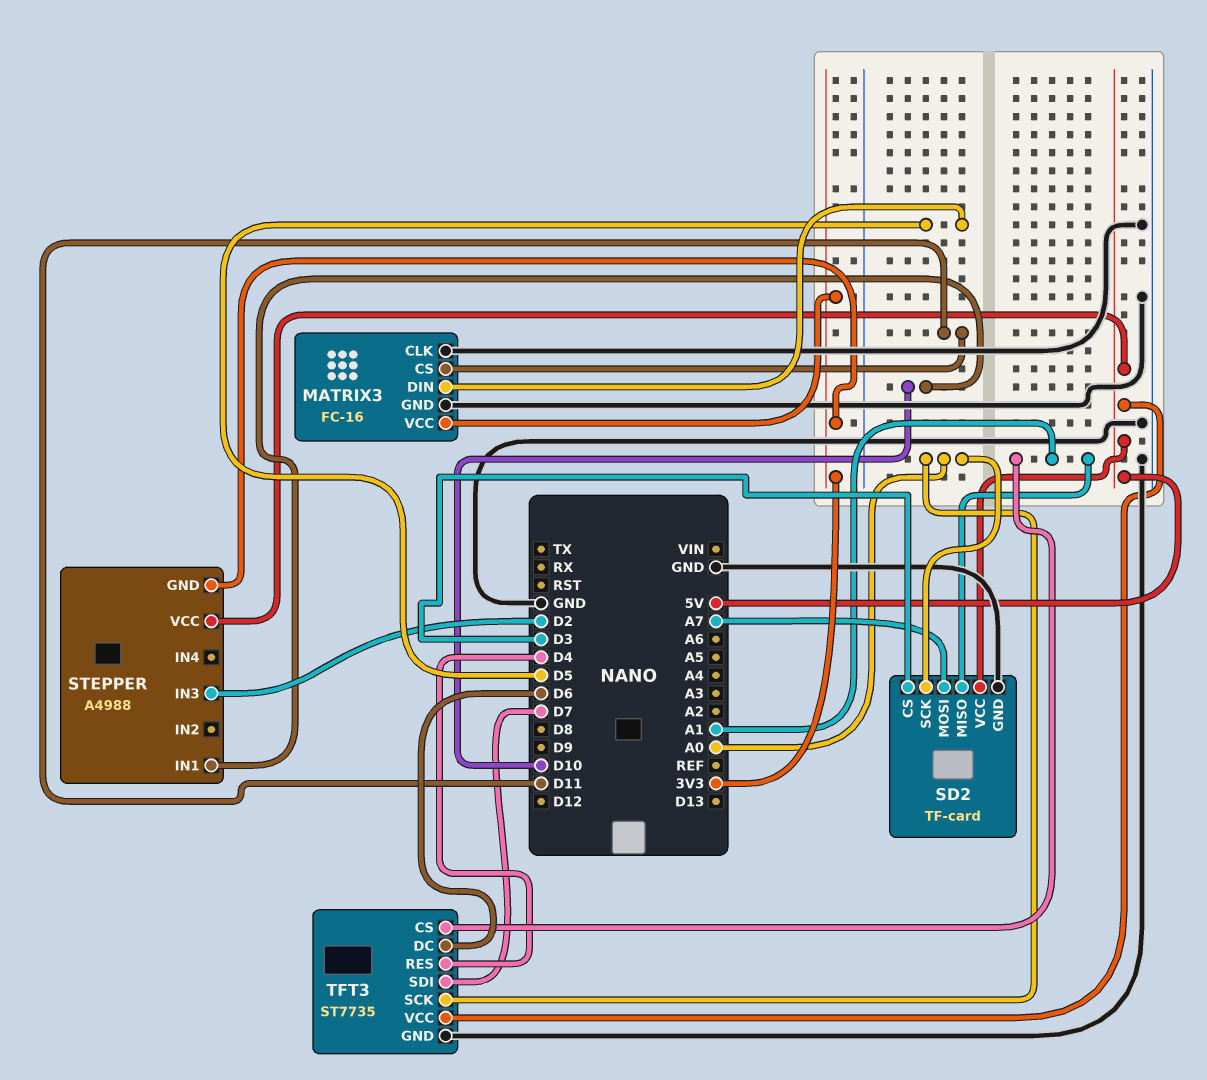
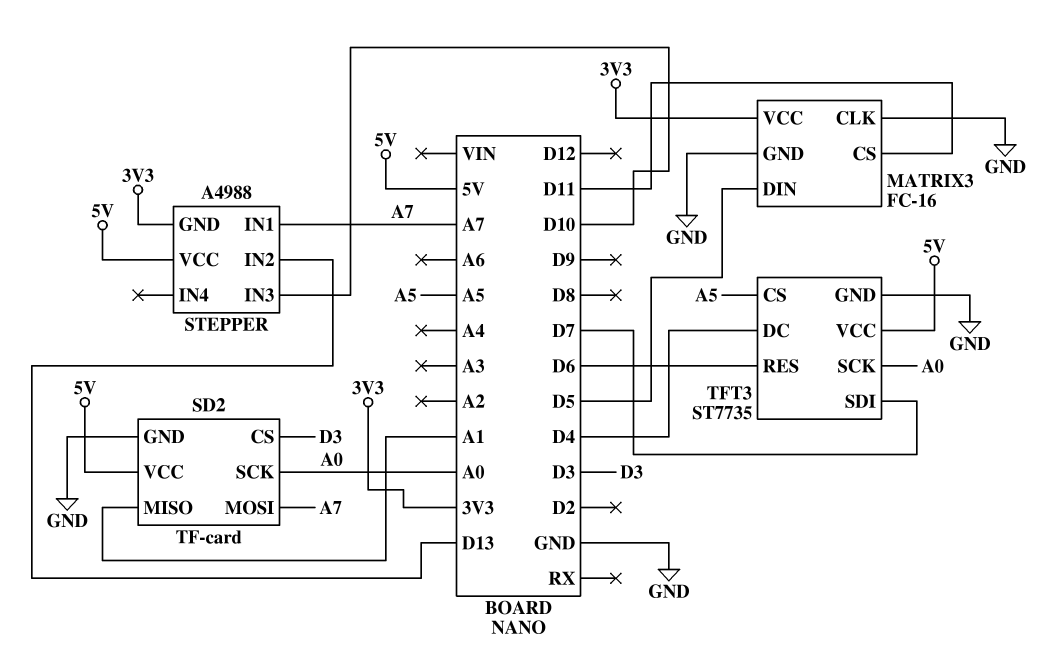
STEPPER pin IN1: D10 -> A7
STEPPER pin IN2: none -> D13
STEPPER pin IN3: D2 -> D10
TFT3 pin CS: A1 -> A5
TFT3 pin DC: D6 -> D4
TFT3 pin RES: D4 -> D6

